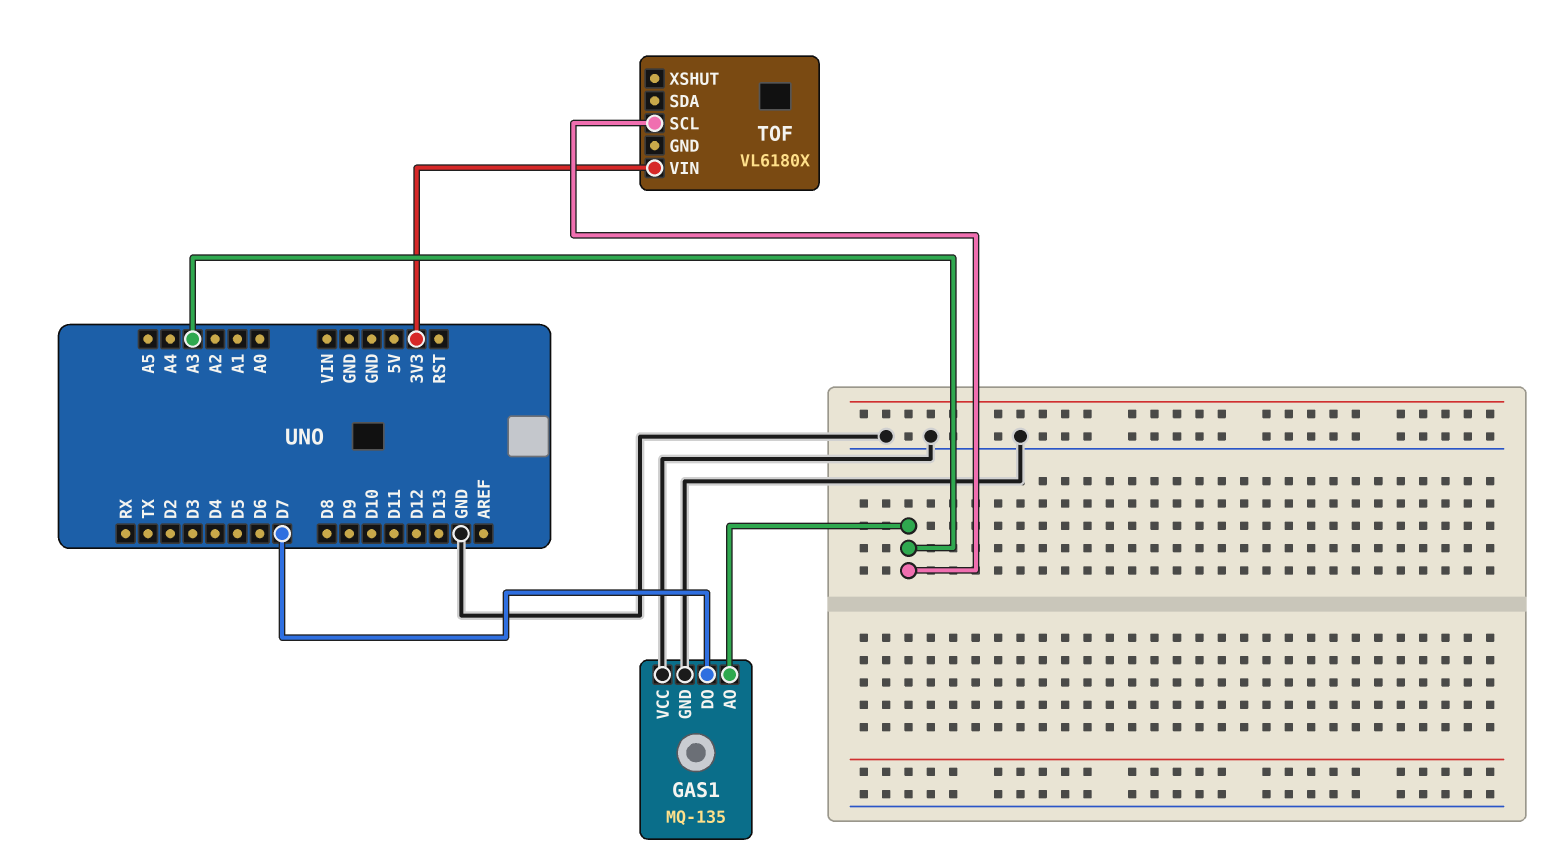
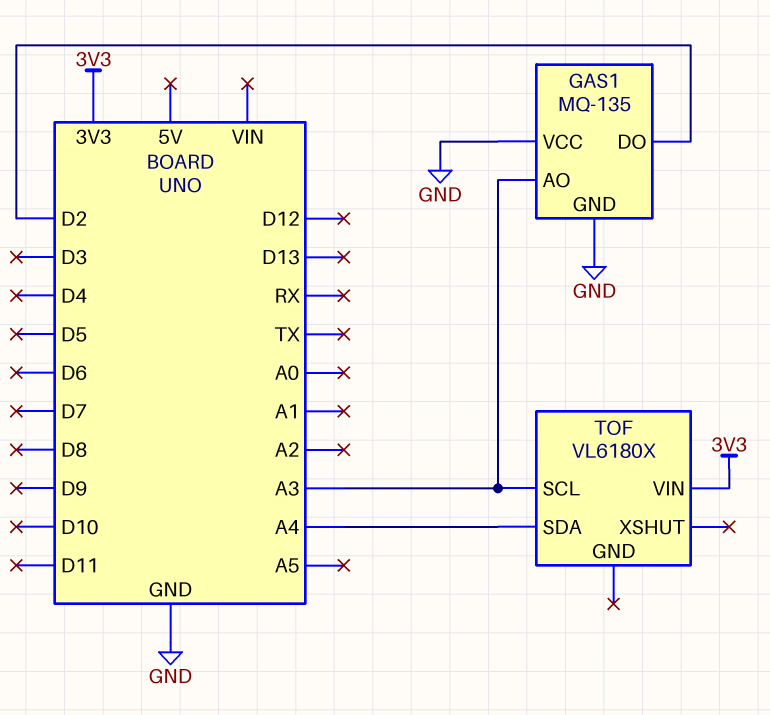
GAS1 pin DO: D7 -> D2
TOF pin SDA: none -> A4

